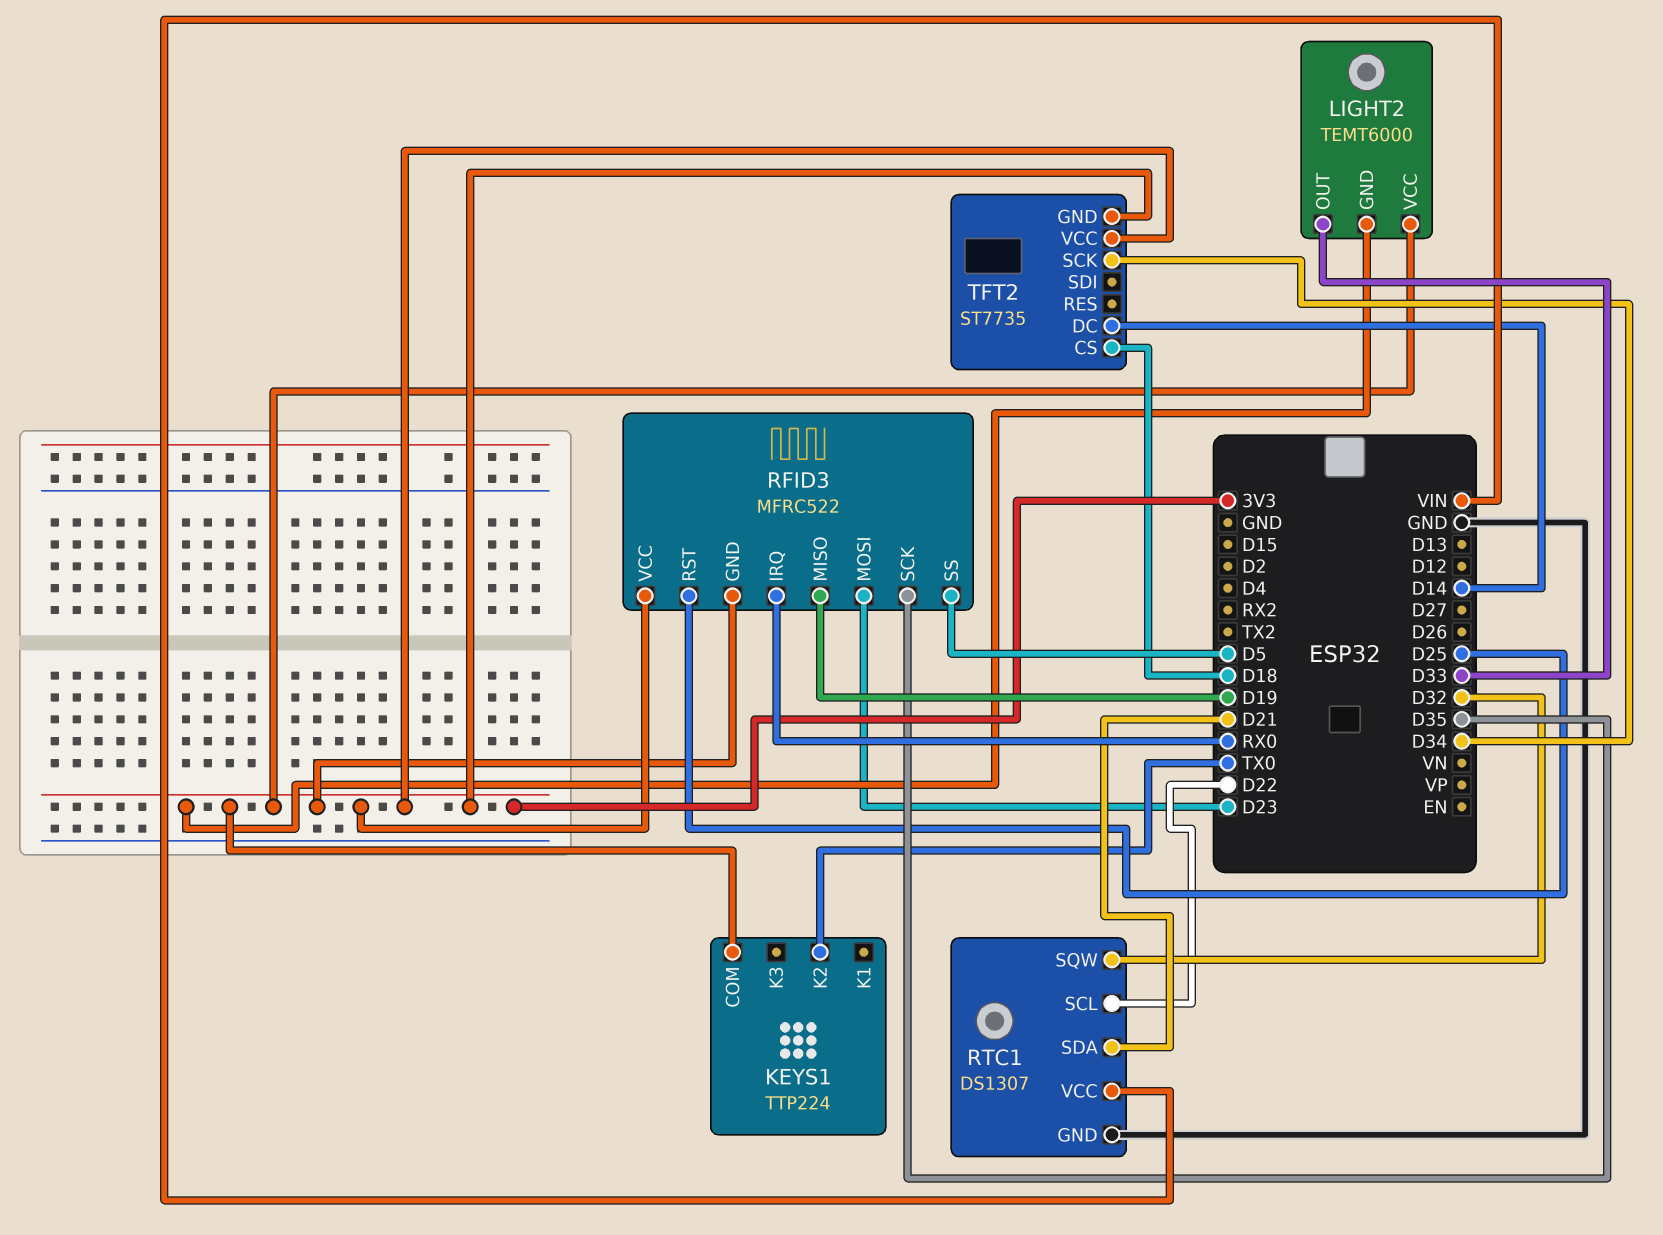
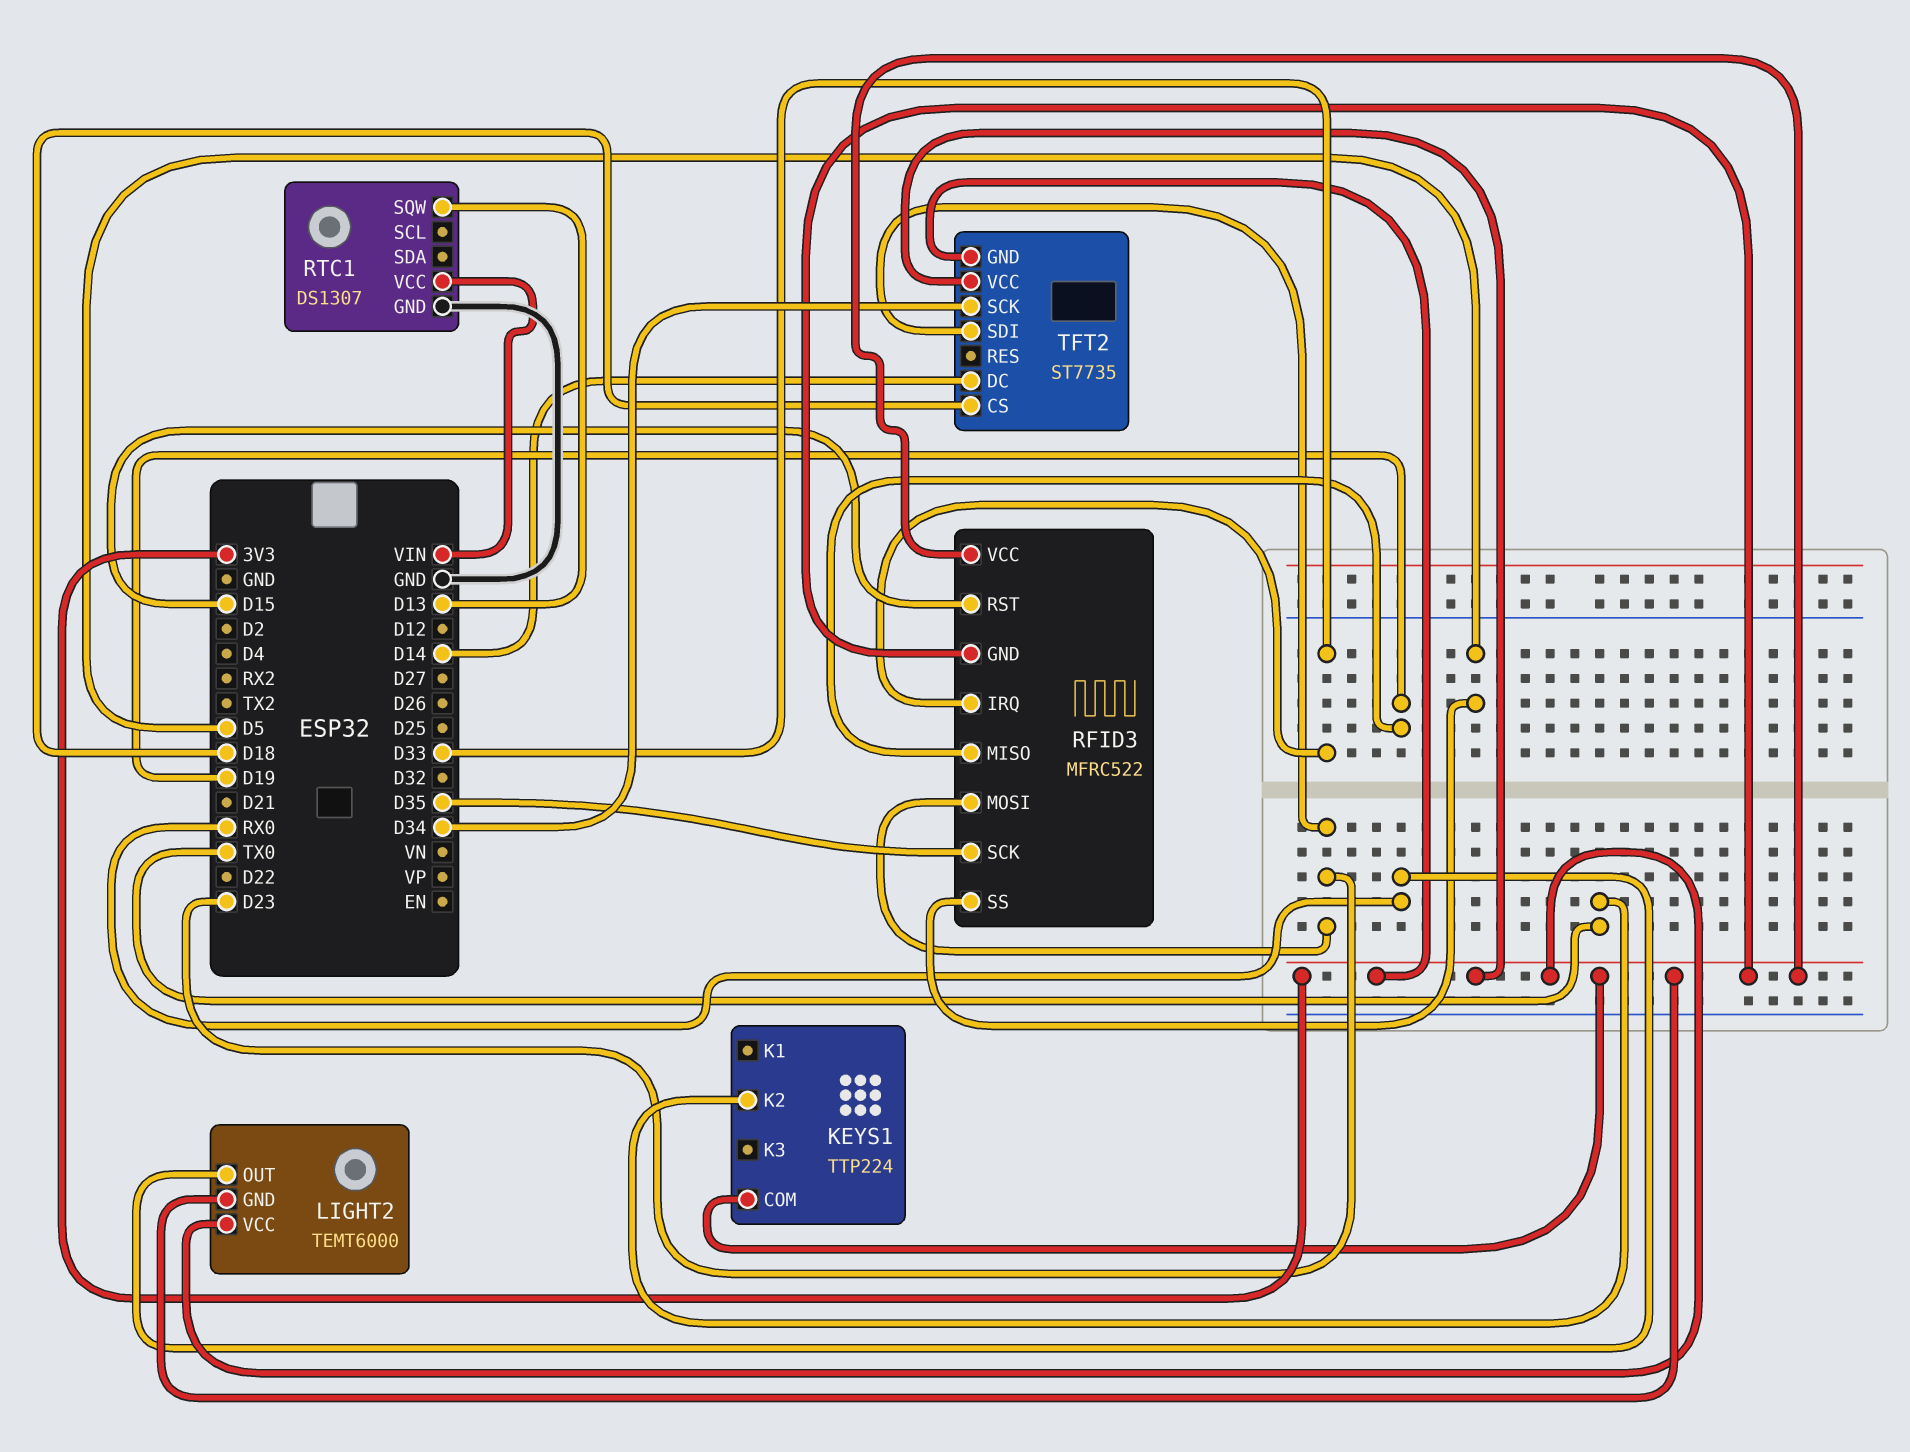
LIGHT2 pin OUT: D33 -> RX0
RFID3 pin IRQ: RX0 -> D33
RFID3 pin RST: D25 -> D15
RTC1 pin SCL: D22 -> none
RTC1 pin SDA: D21 -> none
RTC1 pin SQW: D32 -> D13
TFT2 pin SDI: none -> D23

